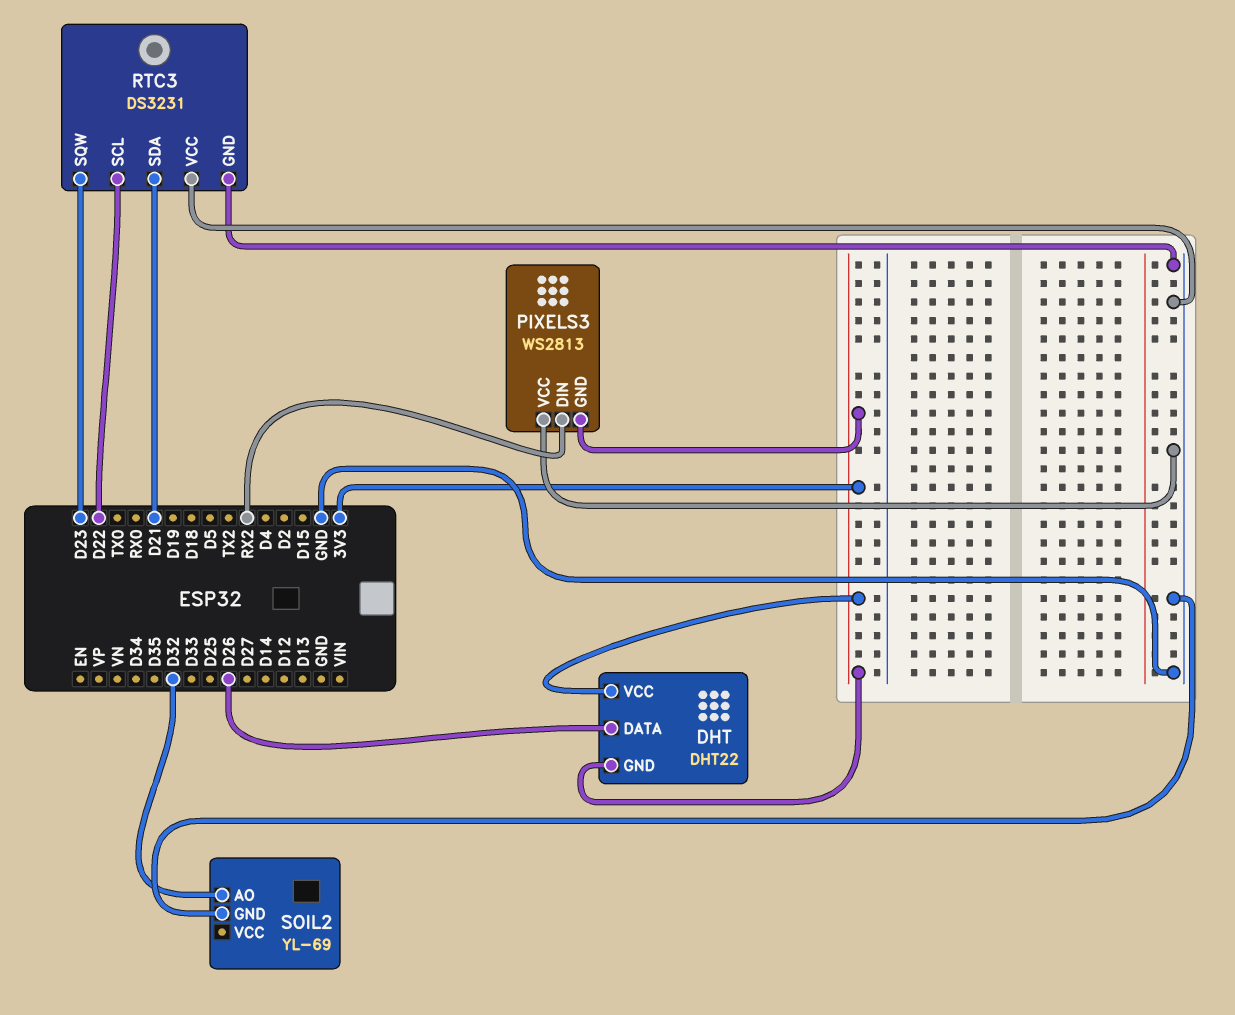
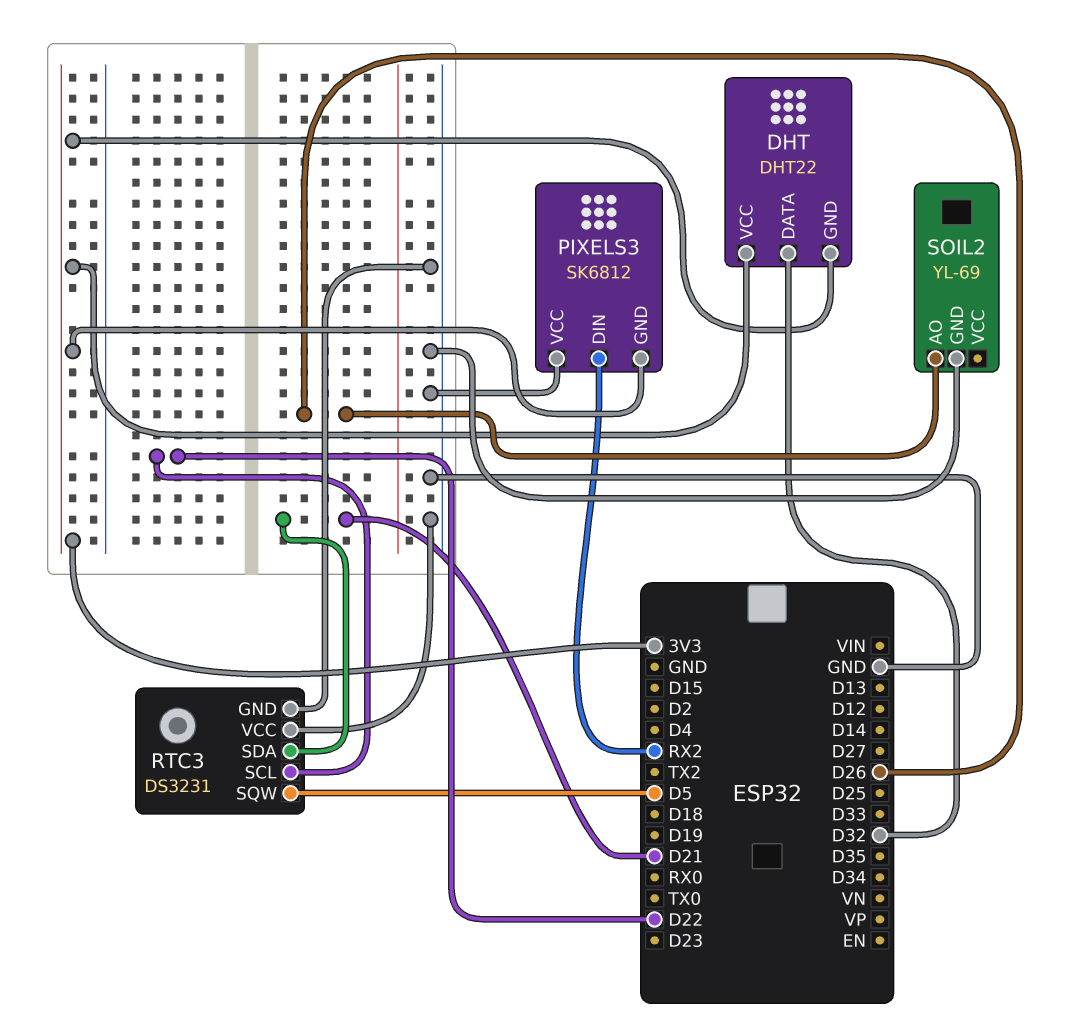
DHT pin DATA: D26 -> D32
PIXELS3: WS2813 -> SK6812
RTC3 pin SQW: D23 -> D5
SOIL2 pin AO: D32 -> D26

